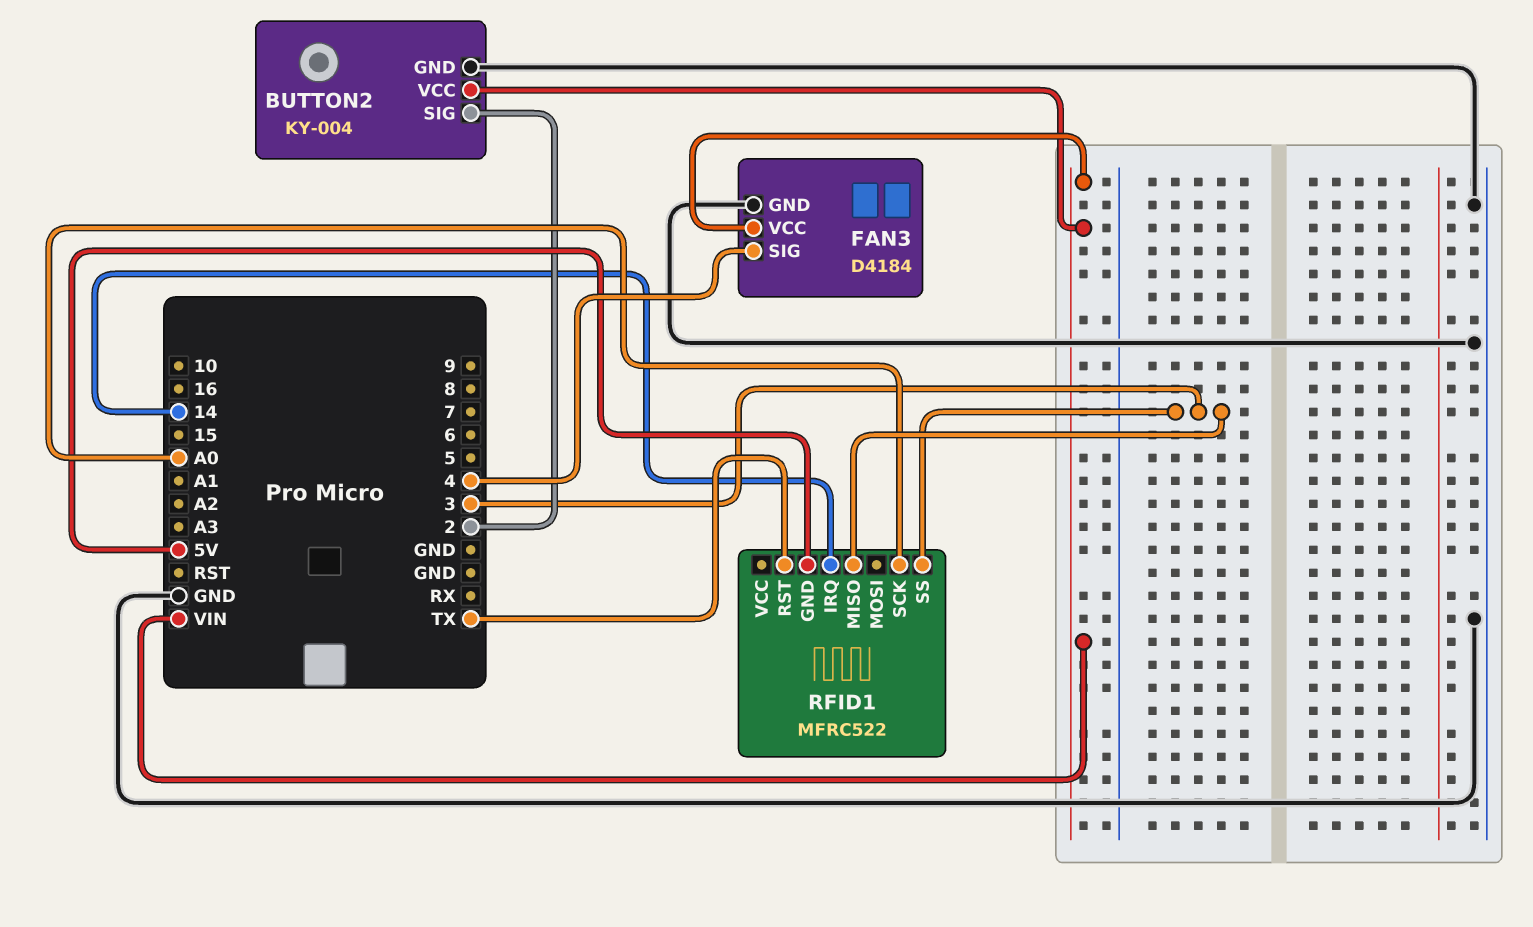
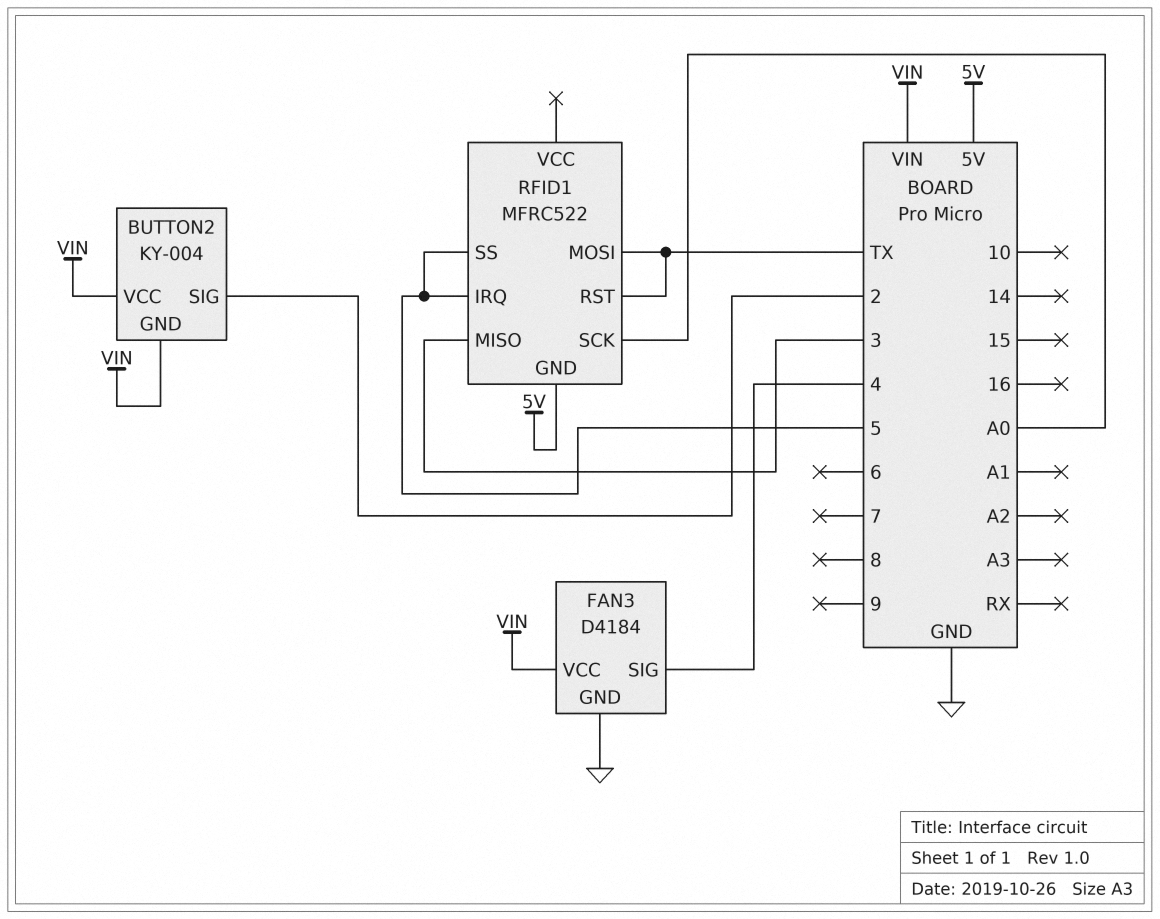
BUTTON2 pin GND: GND -> VIN
RFID1 pin IRQ: 14 -> 5
RFID1 pin MOSI: none -> TX
RFID1 pin SS: 3 -> 5

